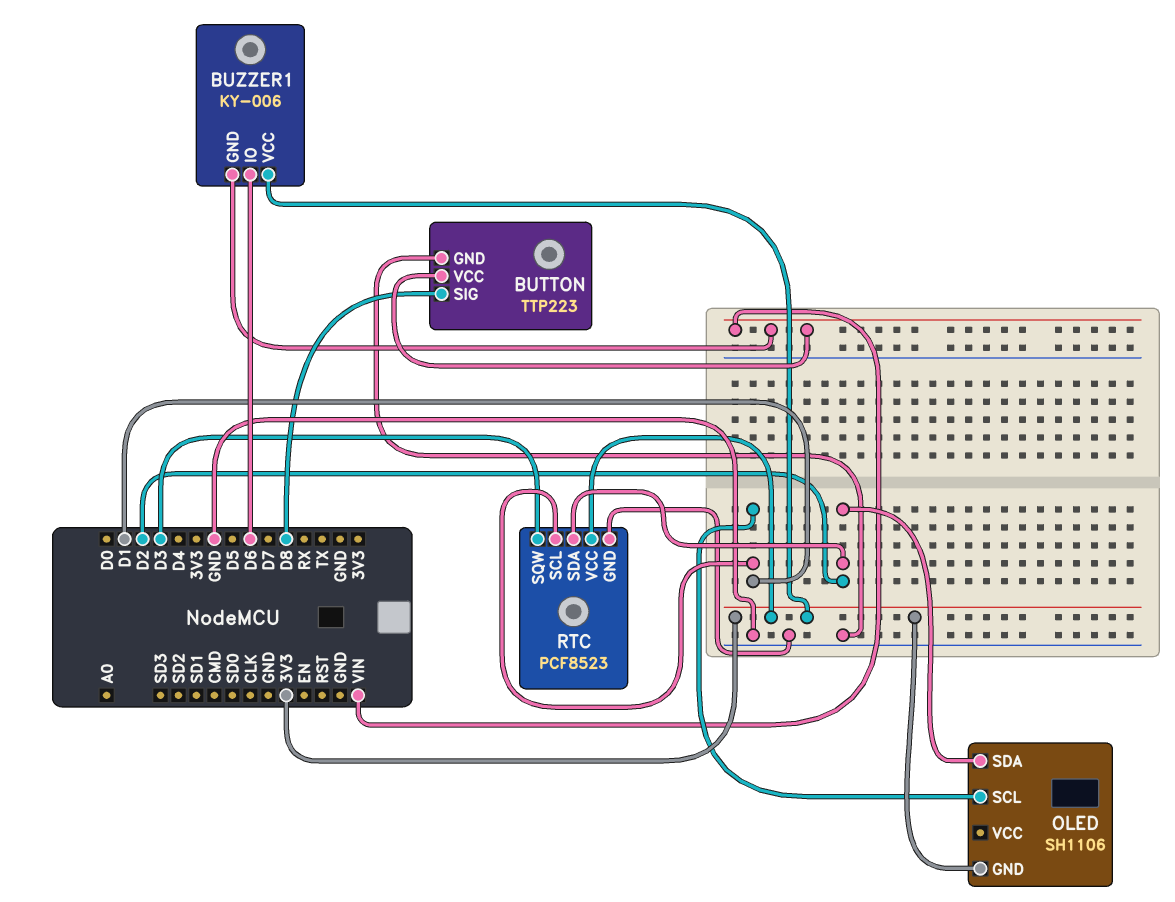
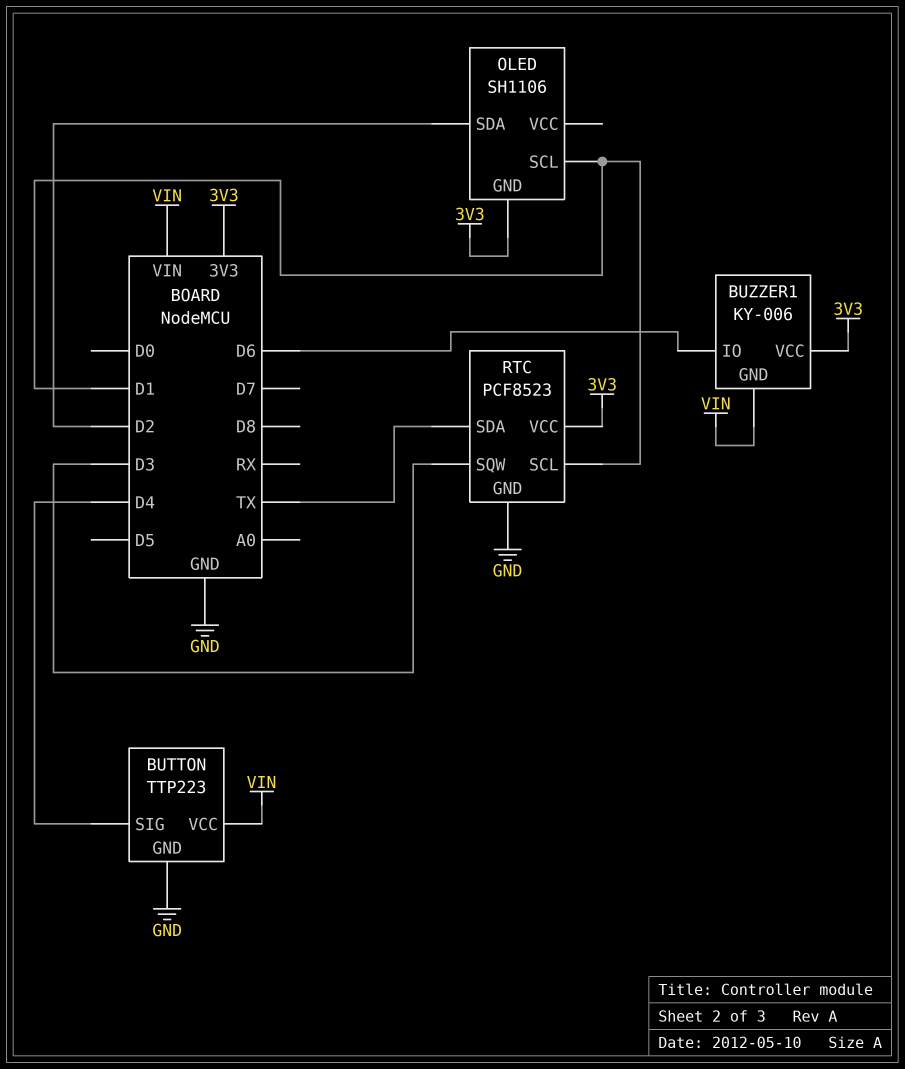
BUTTON pin SIG: D8 -> D4
RTC pin SDA: D2 -> TX

